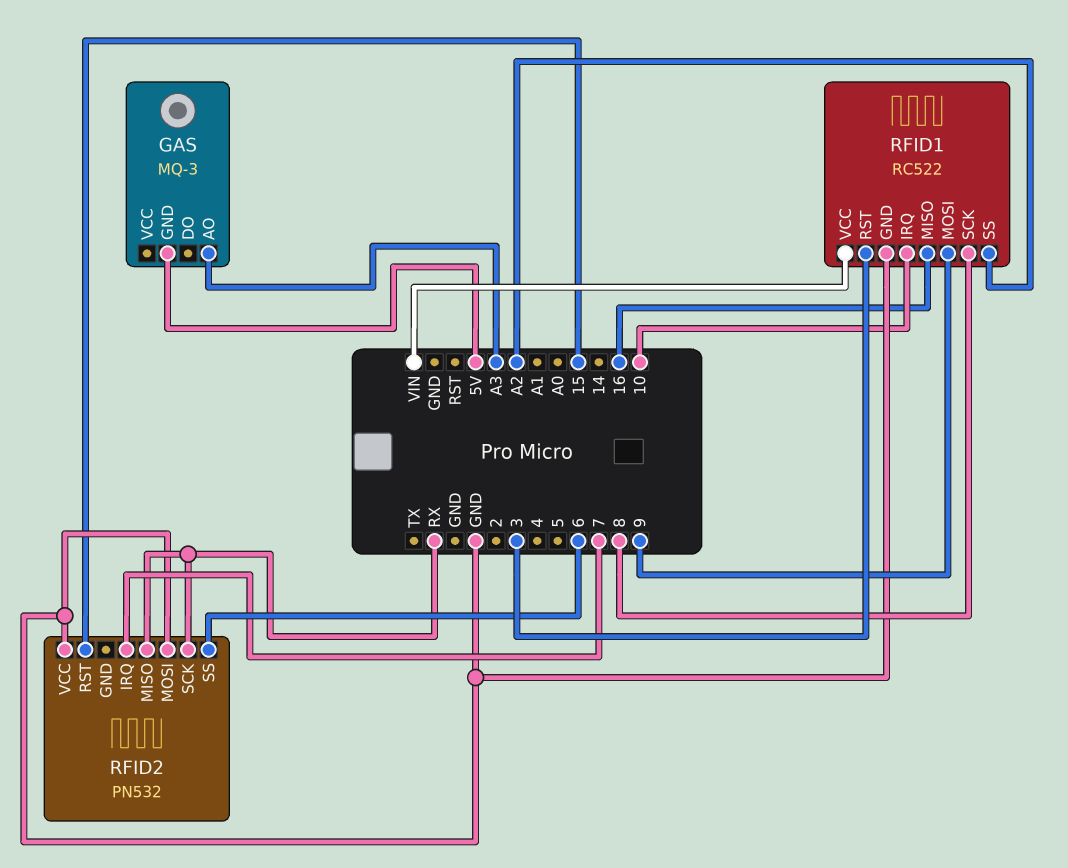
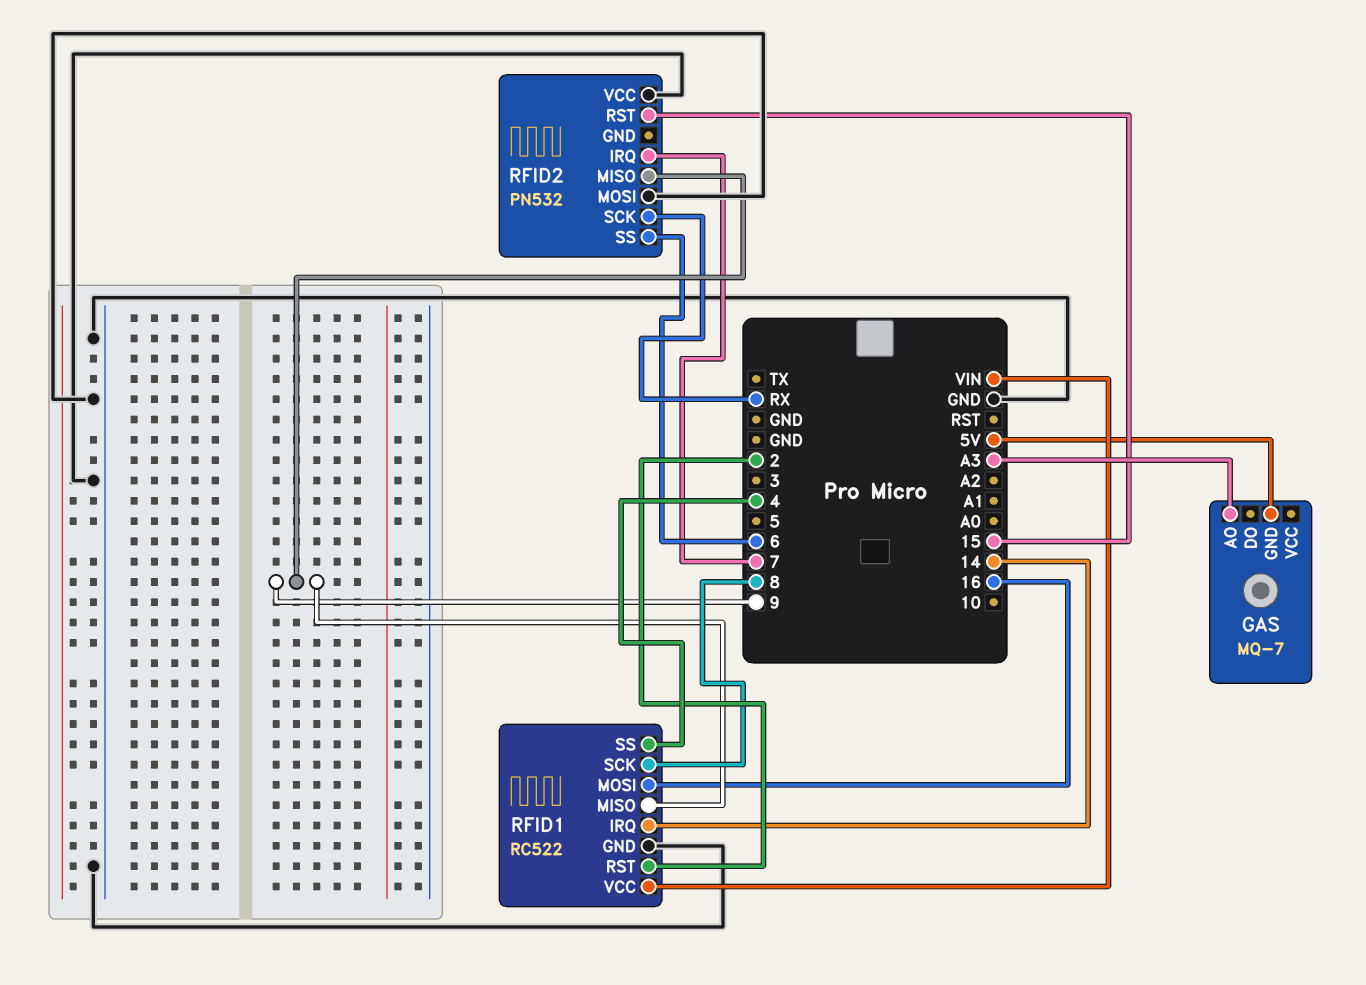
GAS: MQ-3 -> MQ-7
RFID1 pin IRQ: 10 -> 14
RFID1 pin MISO: 16 -> 9
RFID1 pin MOSI: 9 -> 16
RFID1 pin RST: 3 -> 2
RFID1 pin SS: A2 -> 4
RFID2 pin MISO: RX -> 9

